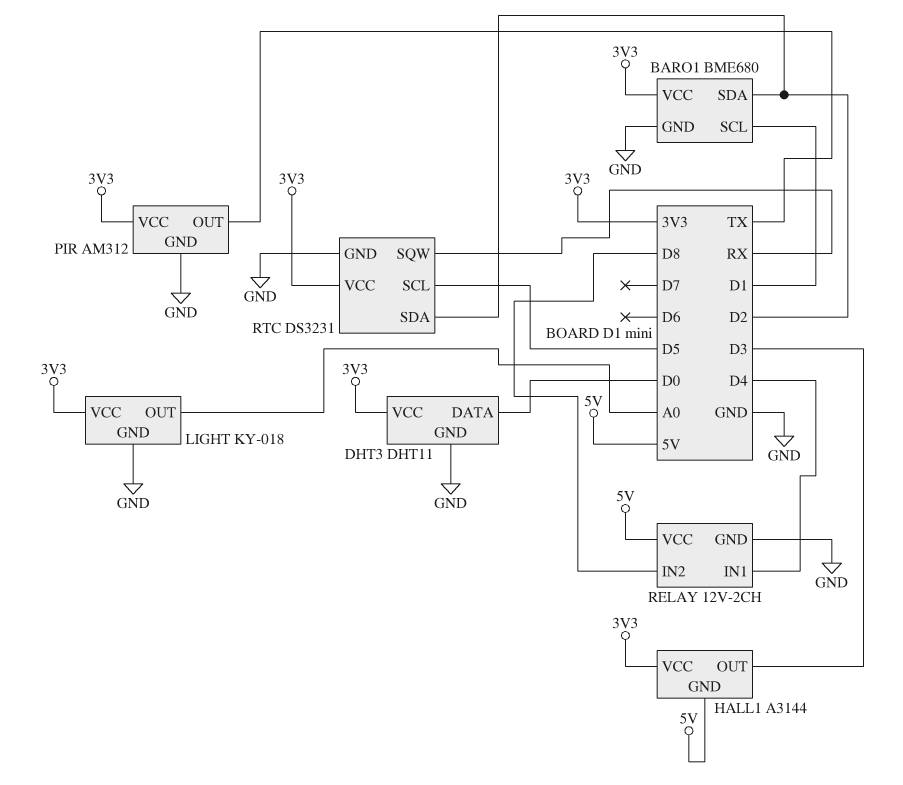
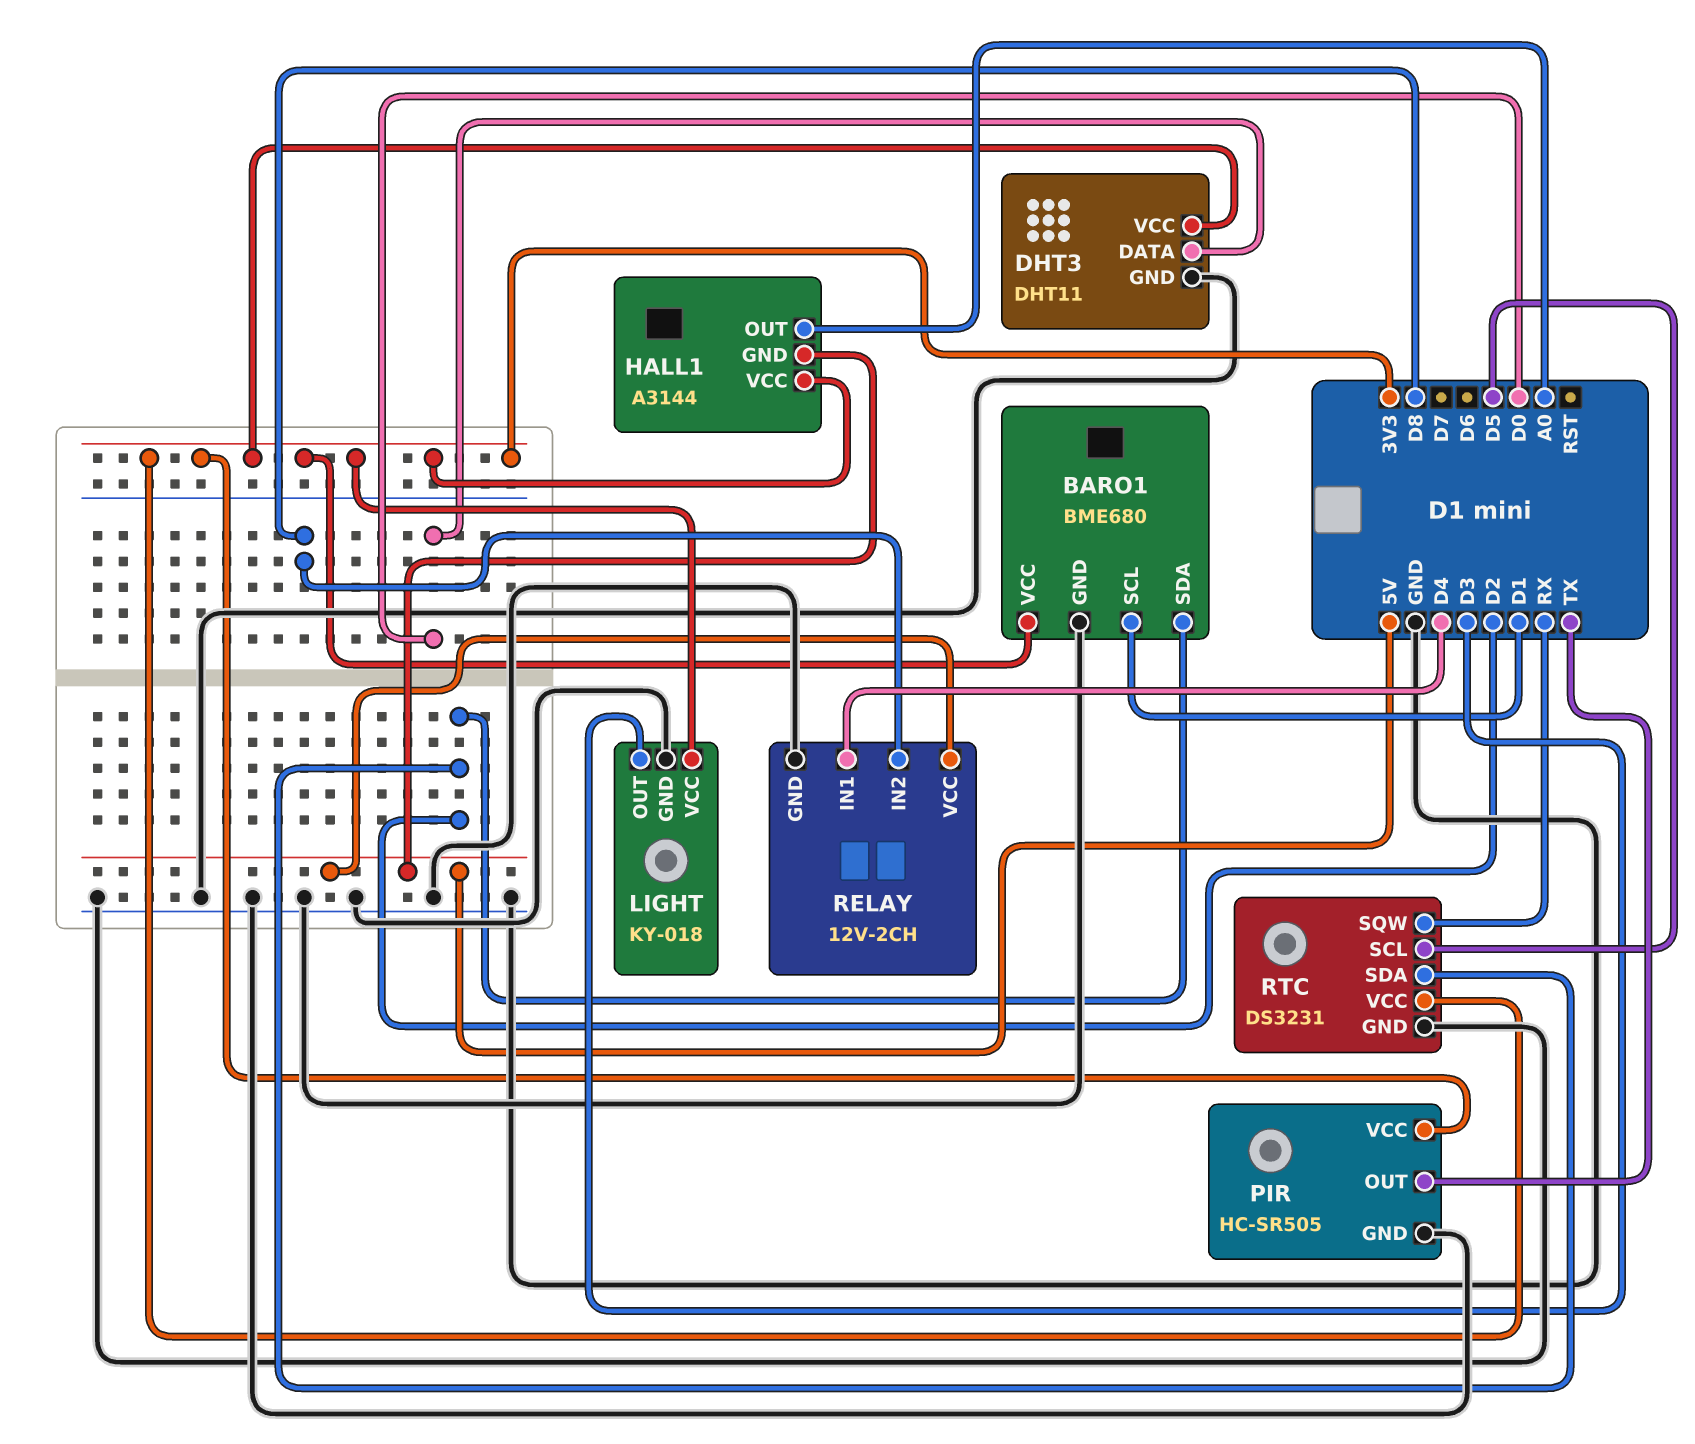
HALL1 pin OUT: D3 -> A0
LIGHT pin OUT: A0 -> D3
PIR: AM312 -> HC-SR505

